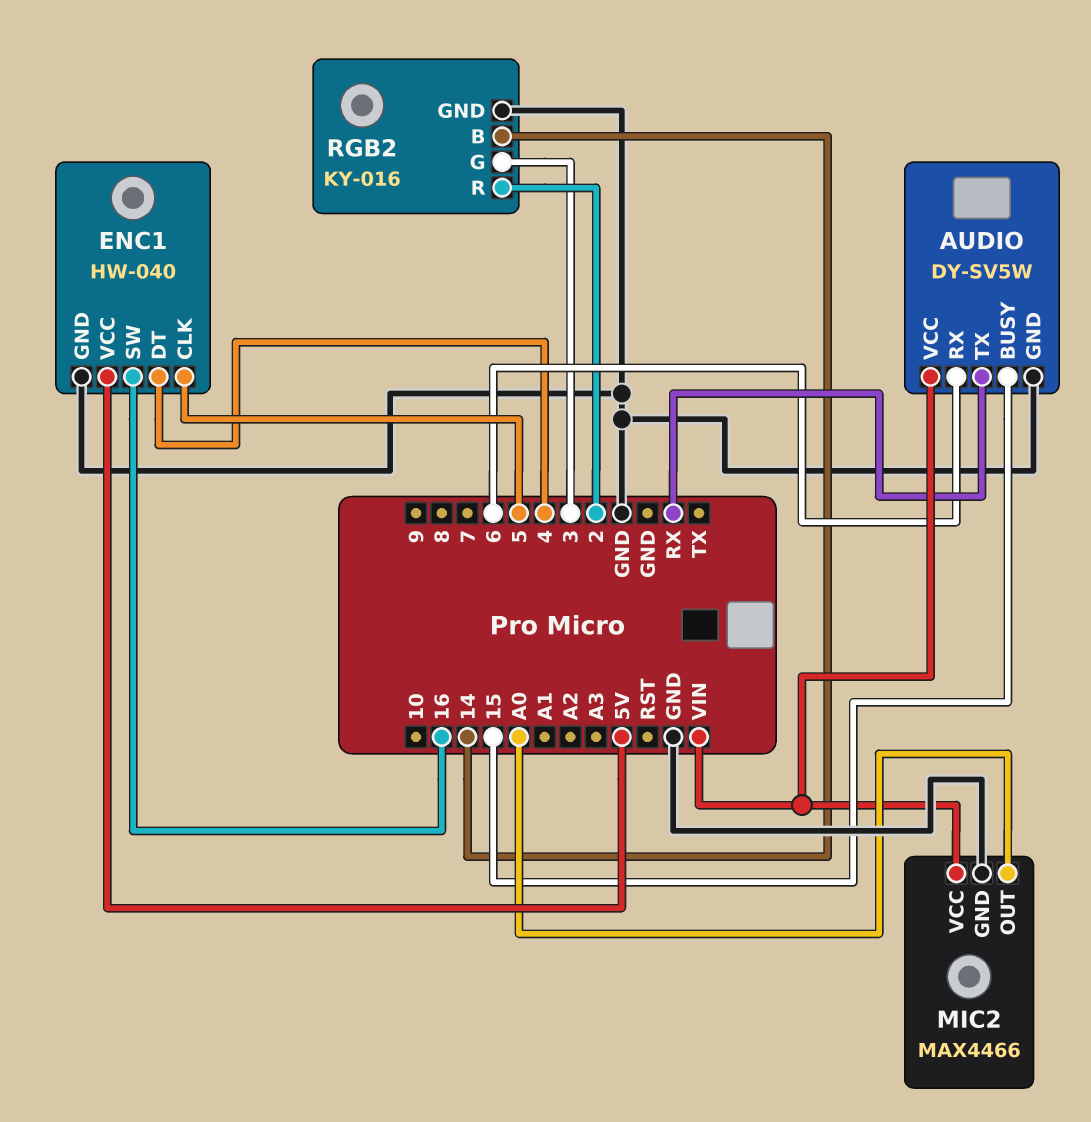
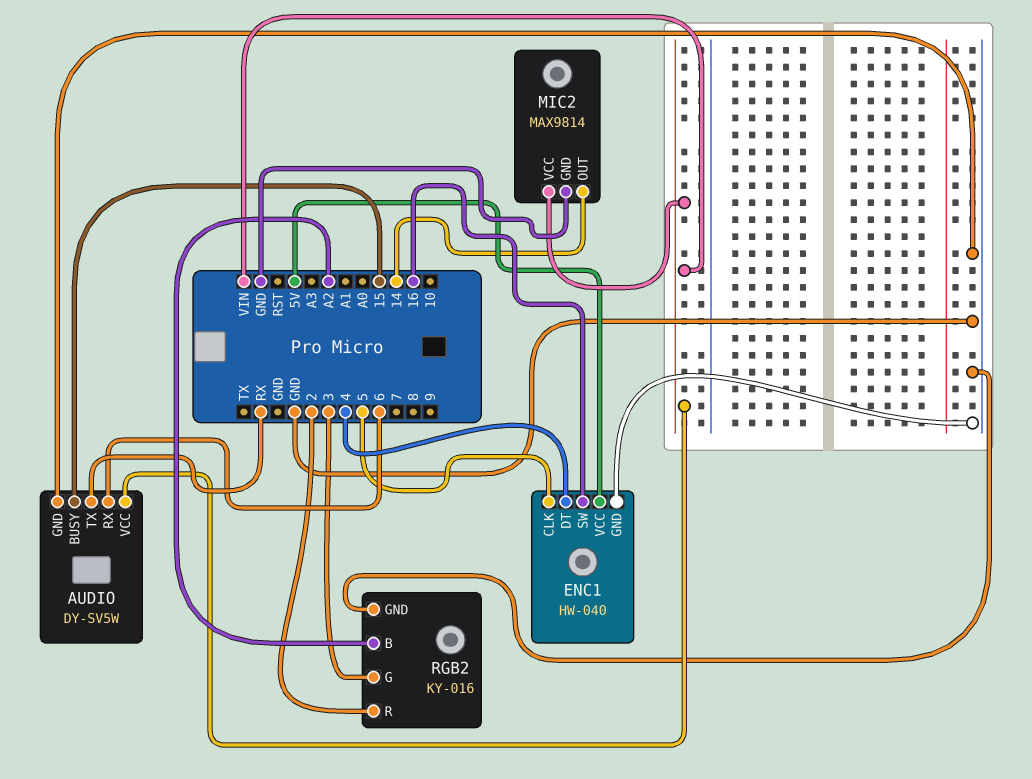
MIC2: MAX4466 -> MAX9814
MIC2 pin OUT: A0 -> 14
RGB2 pin B: 14 -> A2

